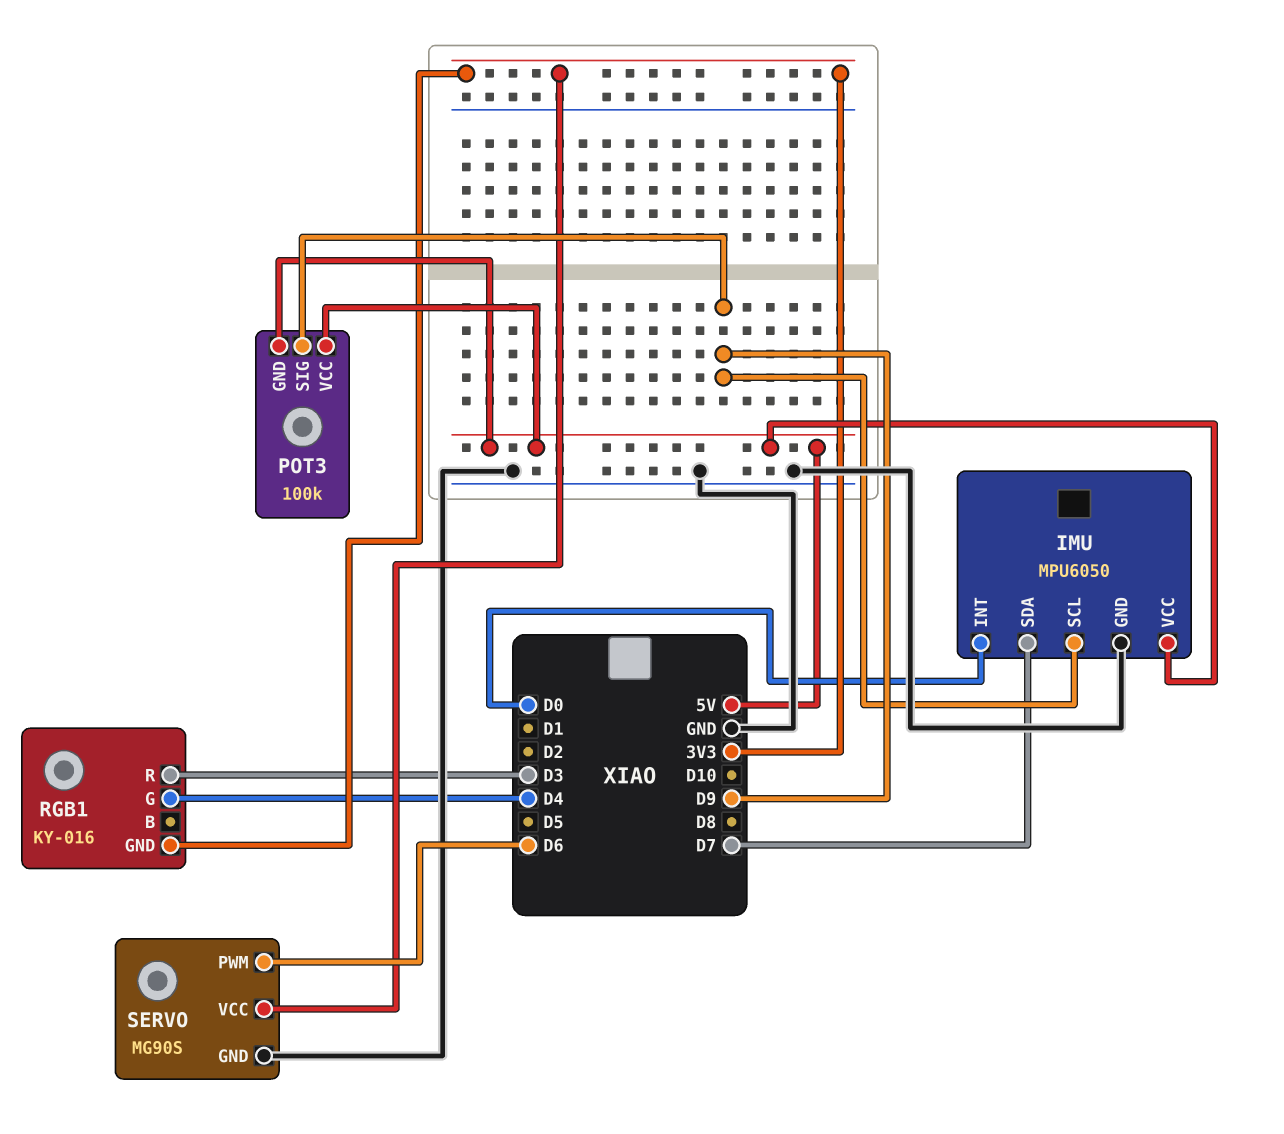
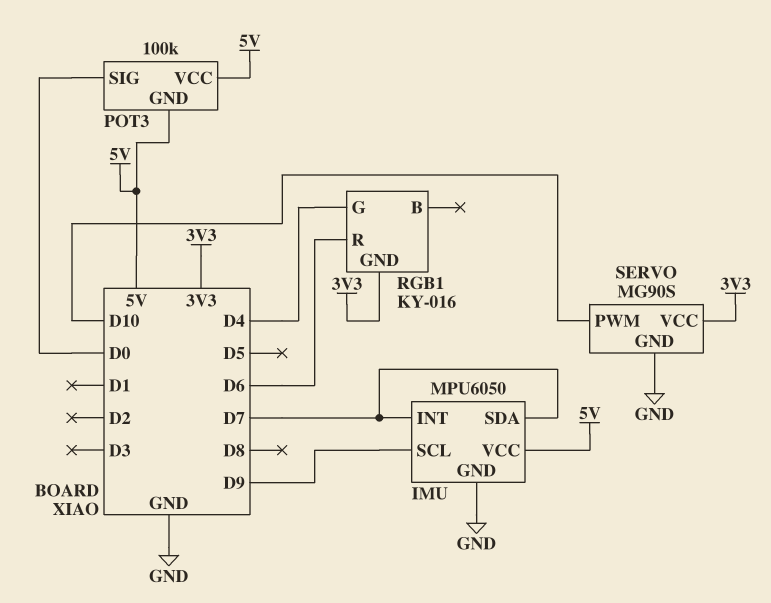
IMU pin INT: D0 -> D7
POT3 pin SIG: D9 -> D0
RGB1 pin R: D3 -> D6
SERVO pin PWM: D6 -> D10

